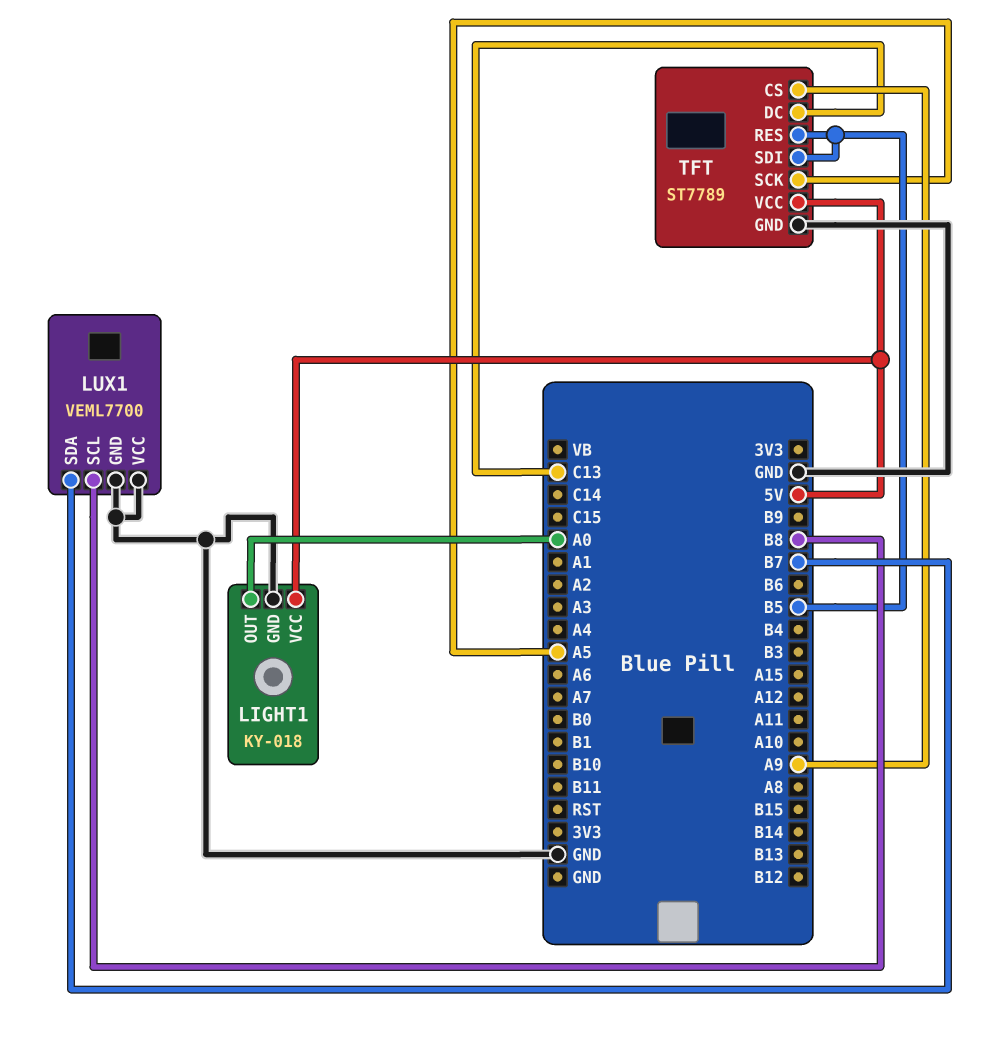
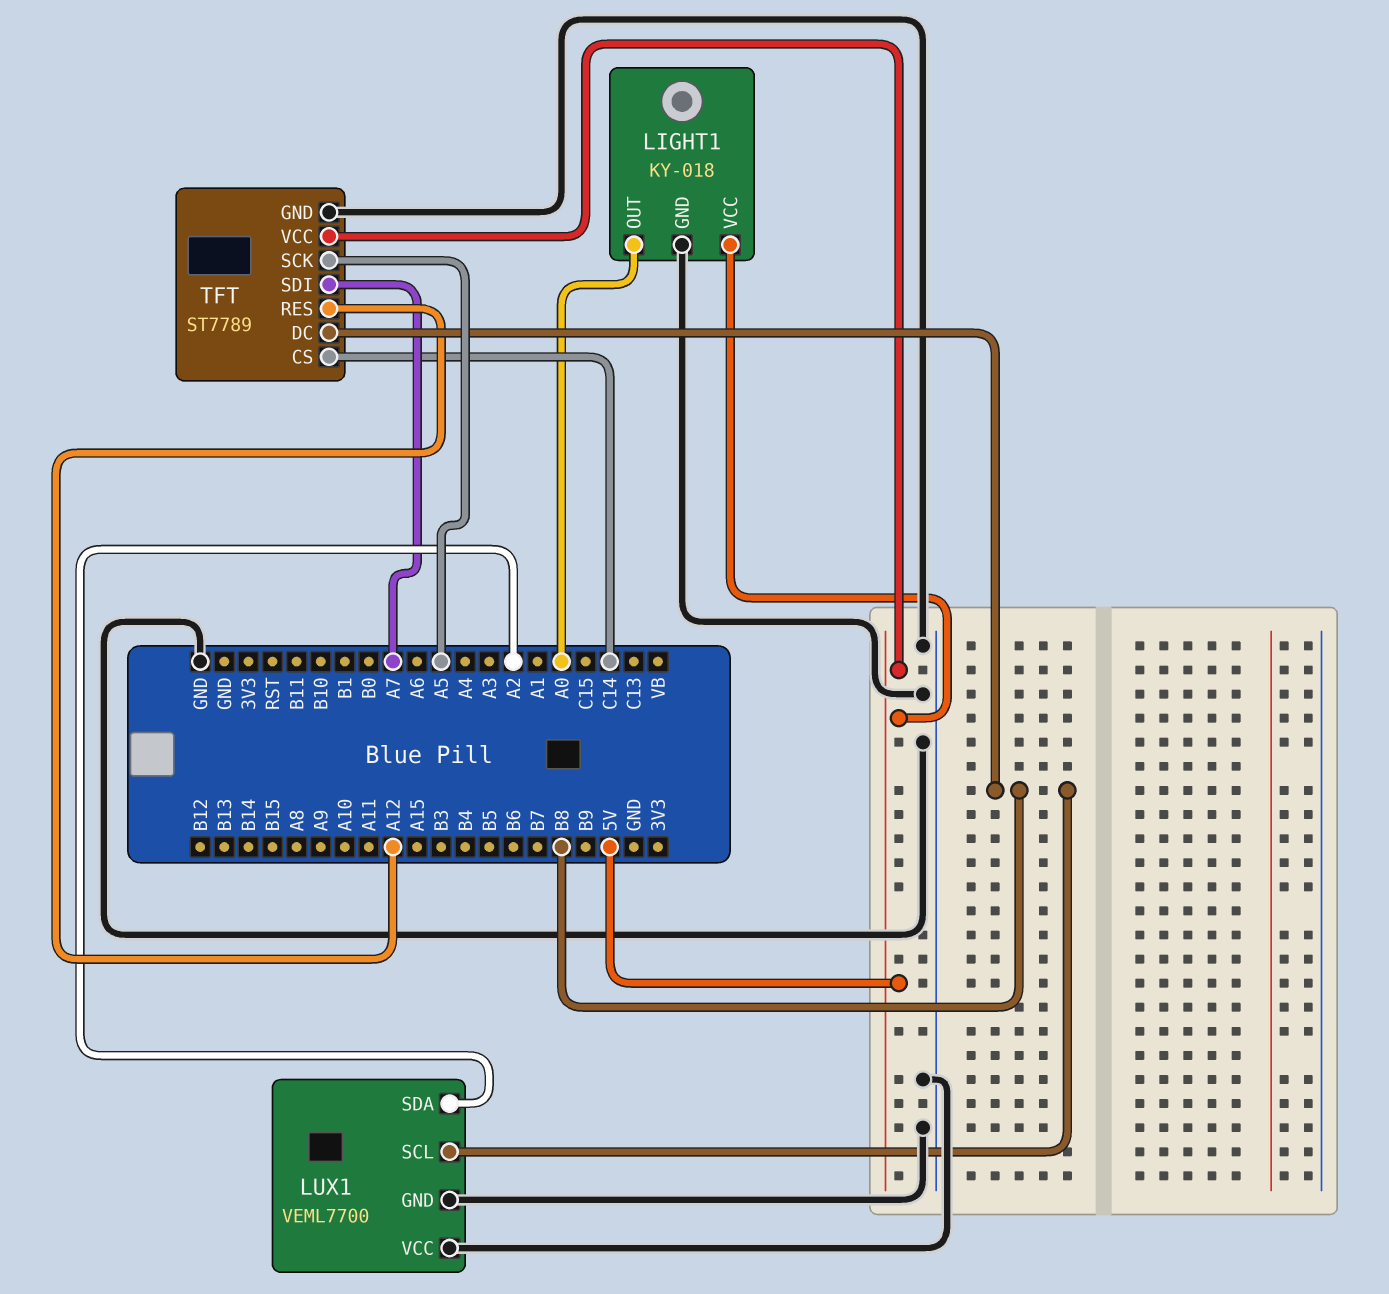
LUX1 pin SDA: B7 -> A2
TFT pin CS: A9 -> C14
TFT pin DC: C13 -> B8
TFT pin RES: B5 -> A12
TFT pin SDI: B5 -> A7

